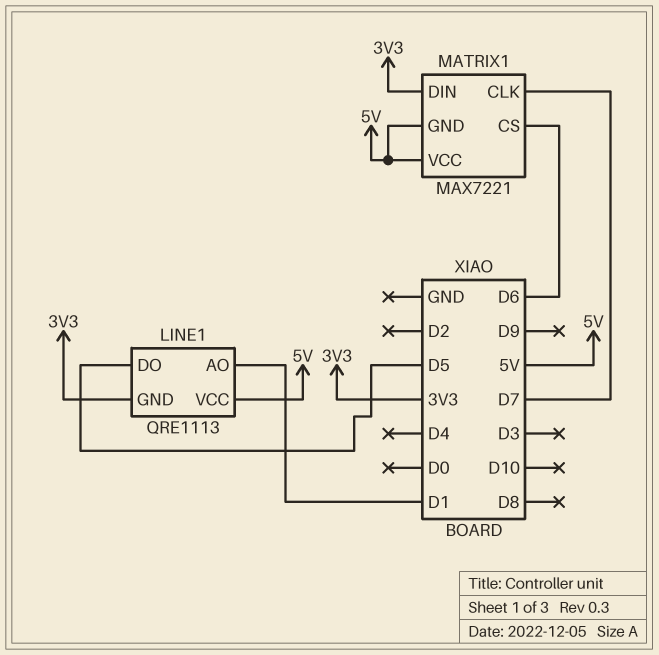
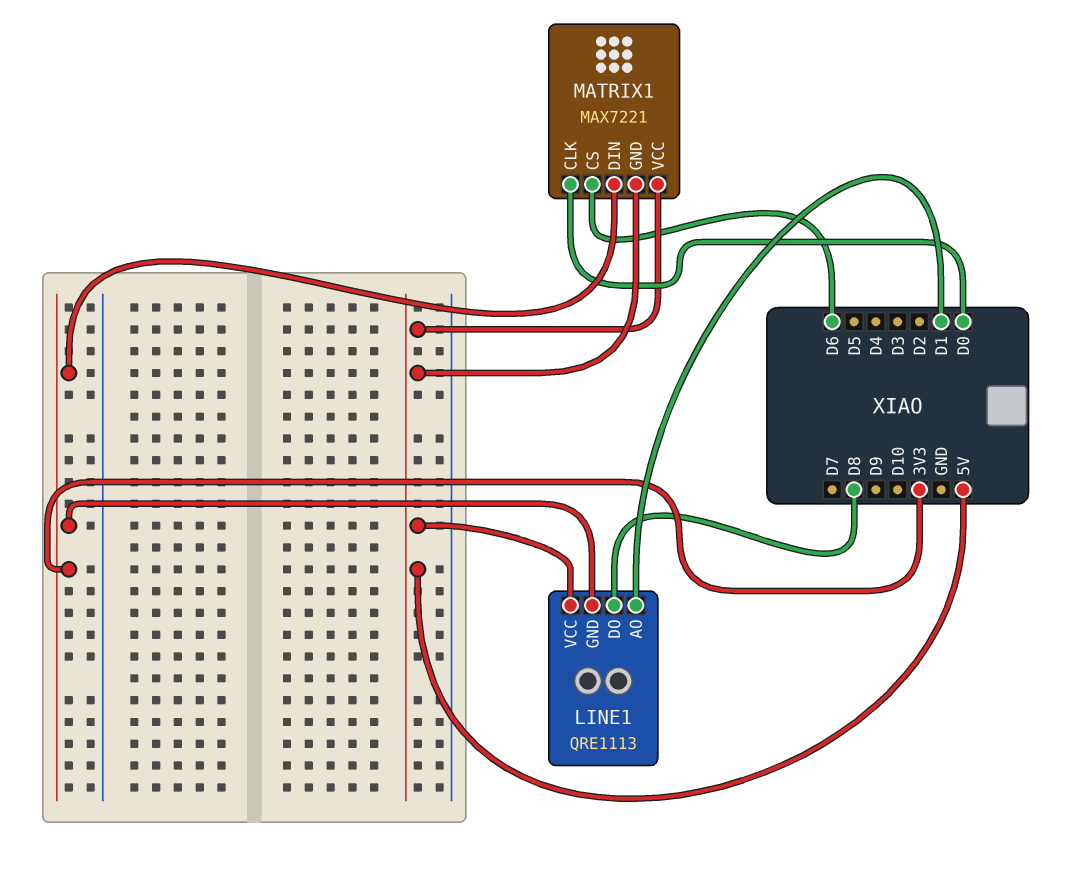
LINE1 pin DO: D5 -> D8
MATRIX1 pin CLK: D7 -> D0

